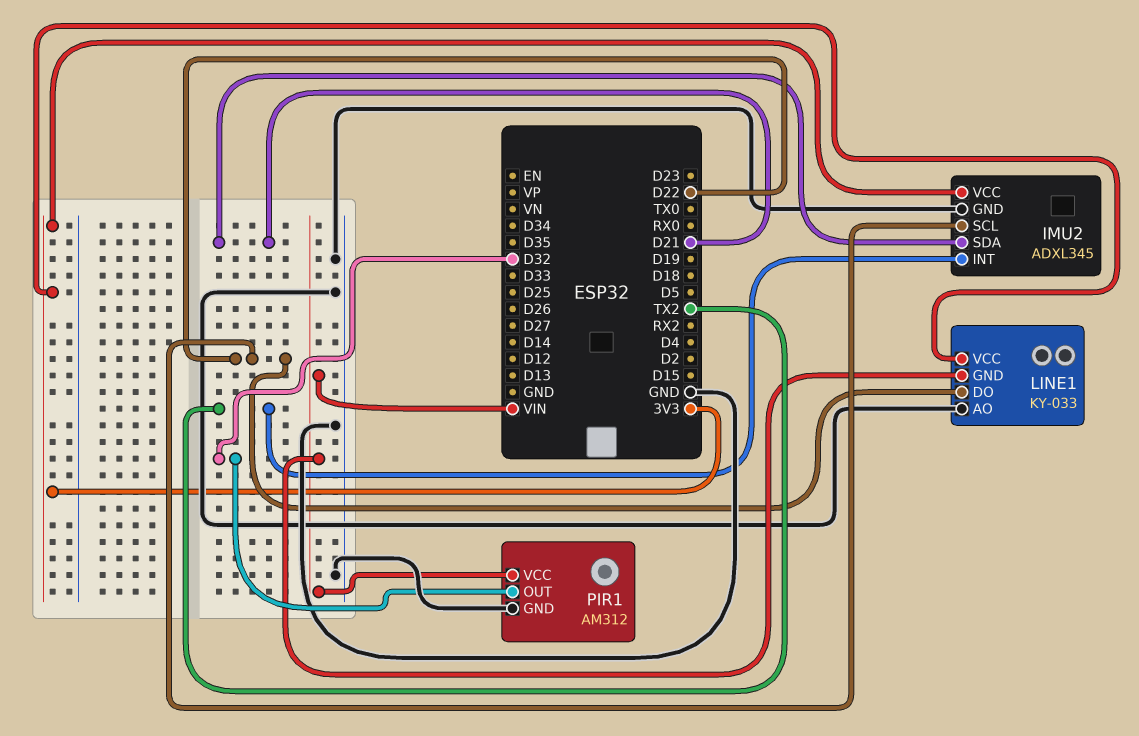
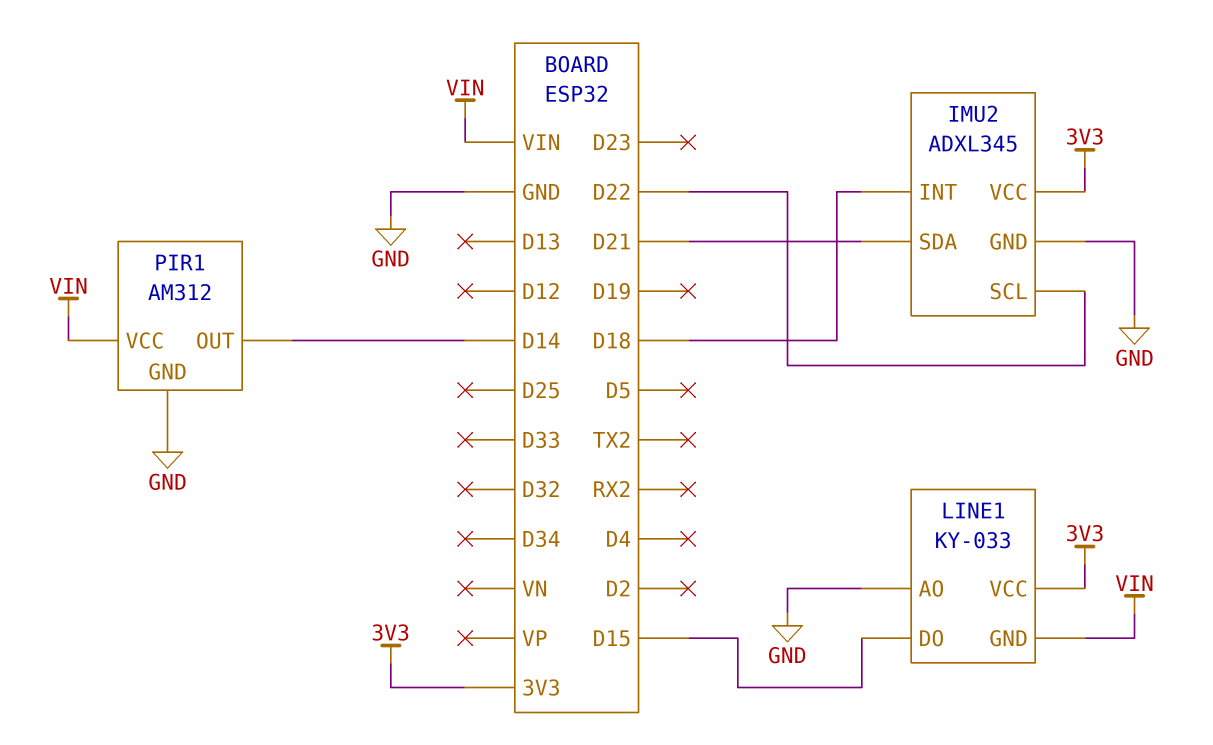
IMU2 pin INT: TX2 -> D18
LINE1 pin DO: D22 -> D15
PIR1 pin OUT: D32 -> D14

